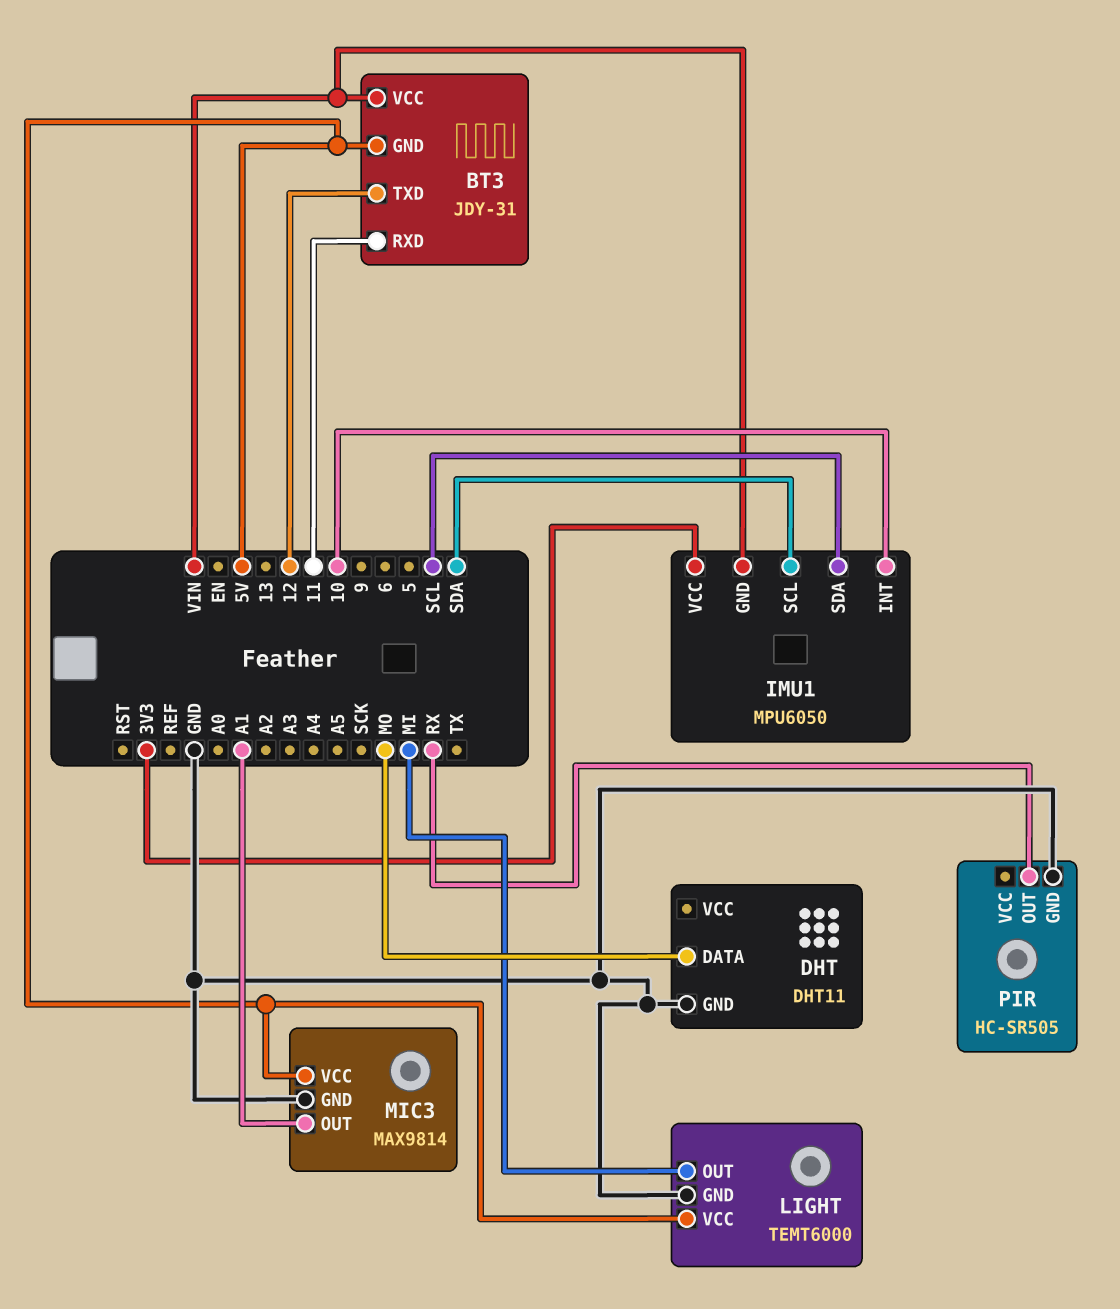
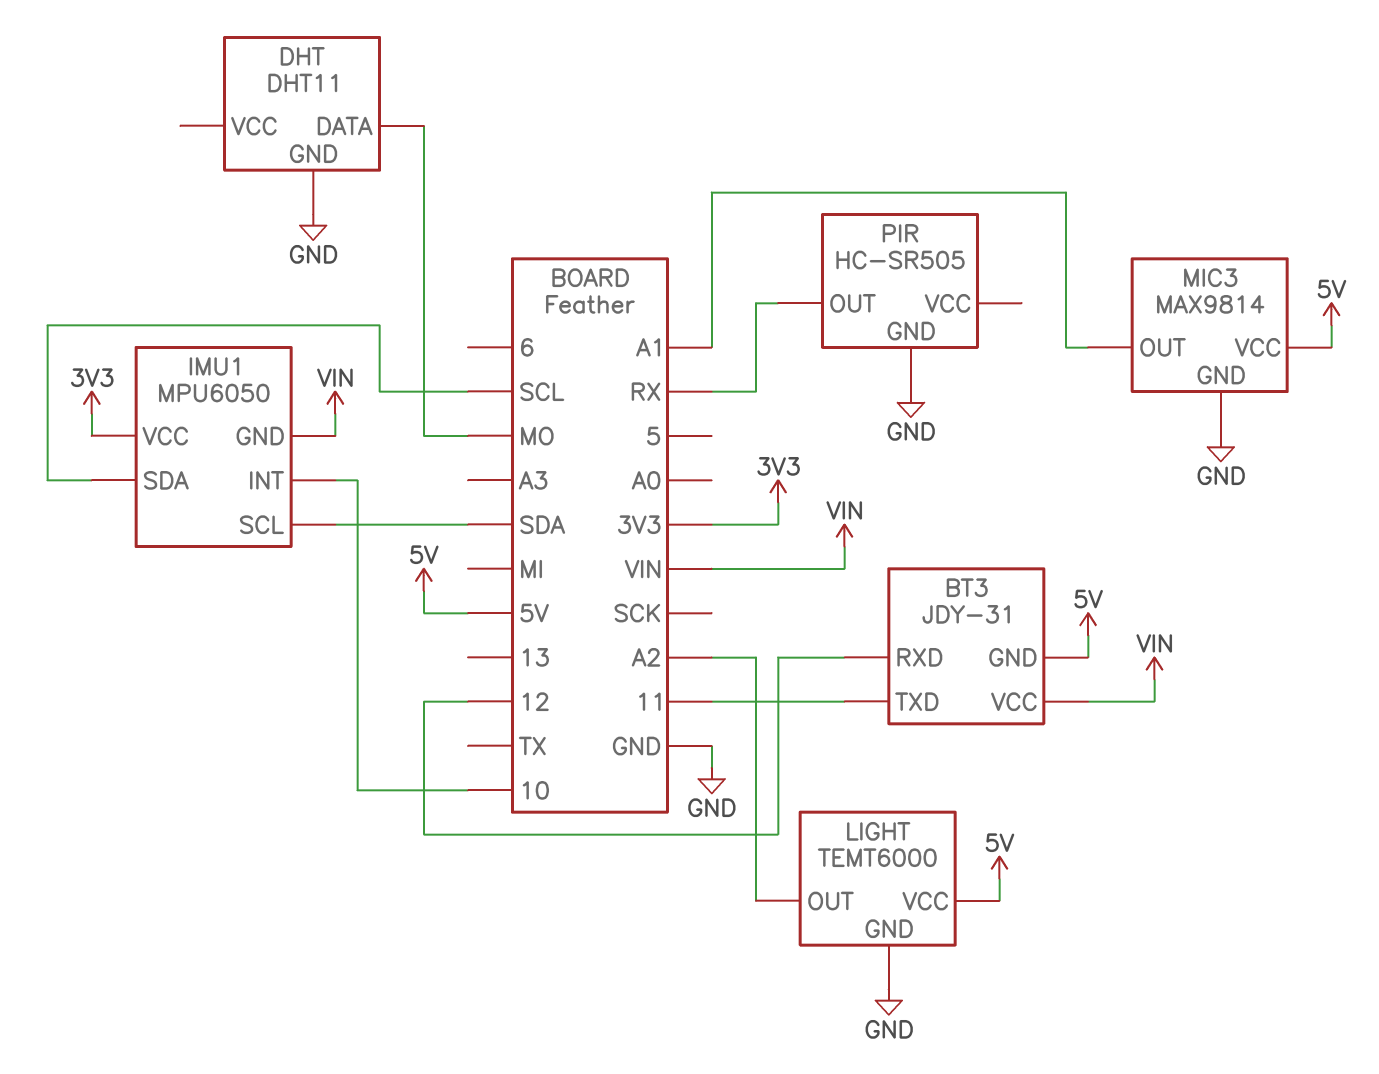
BT3 pin RXD: 11 -> 12
BT3 pin TXD: 12 -> 11
LIGHT pin OUT: MI -> A2

